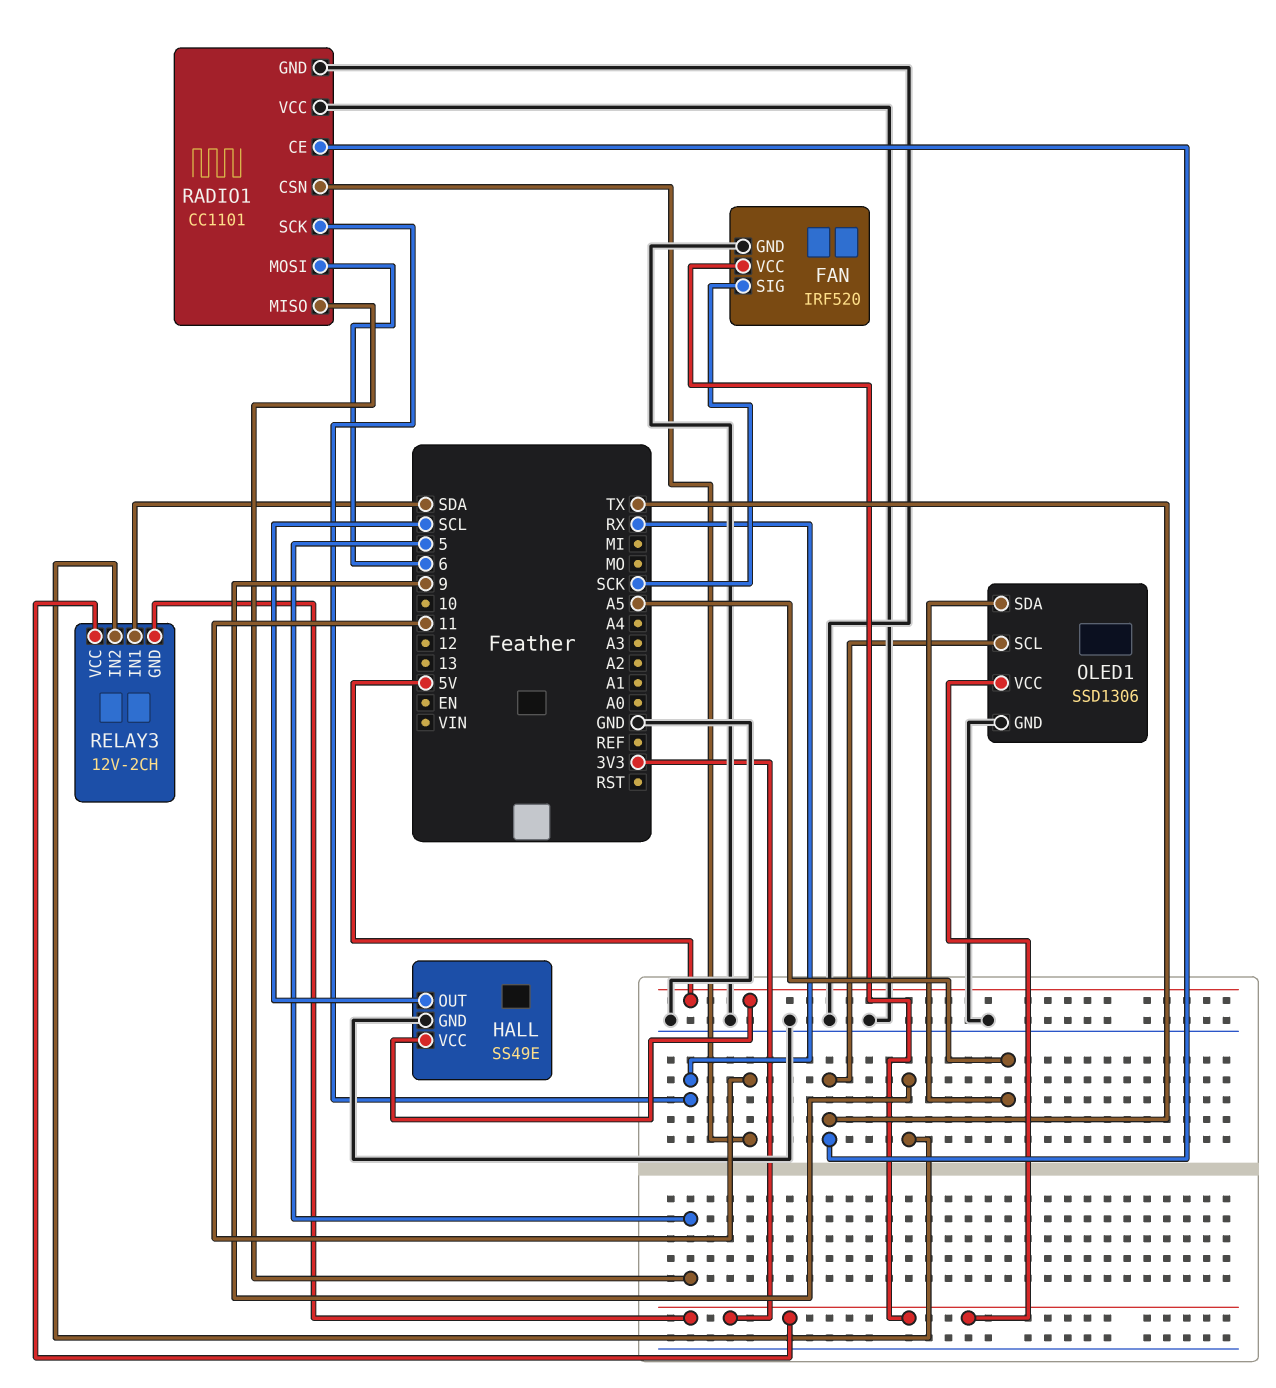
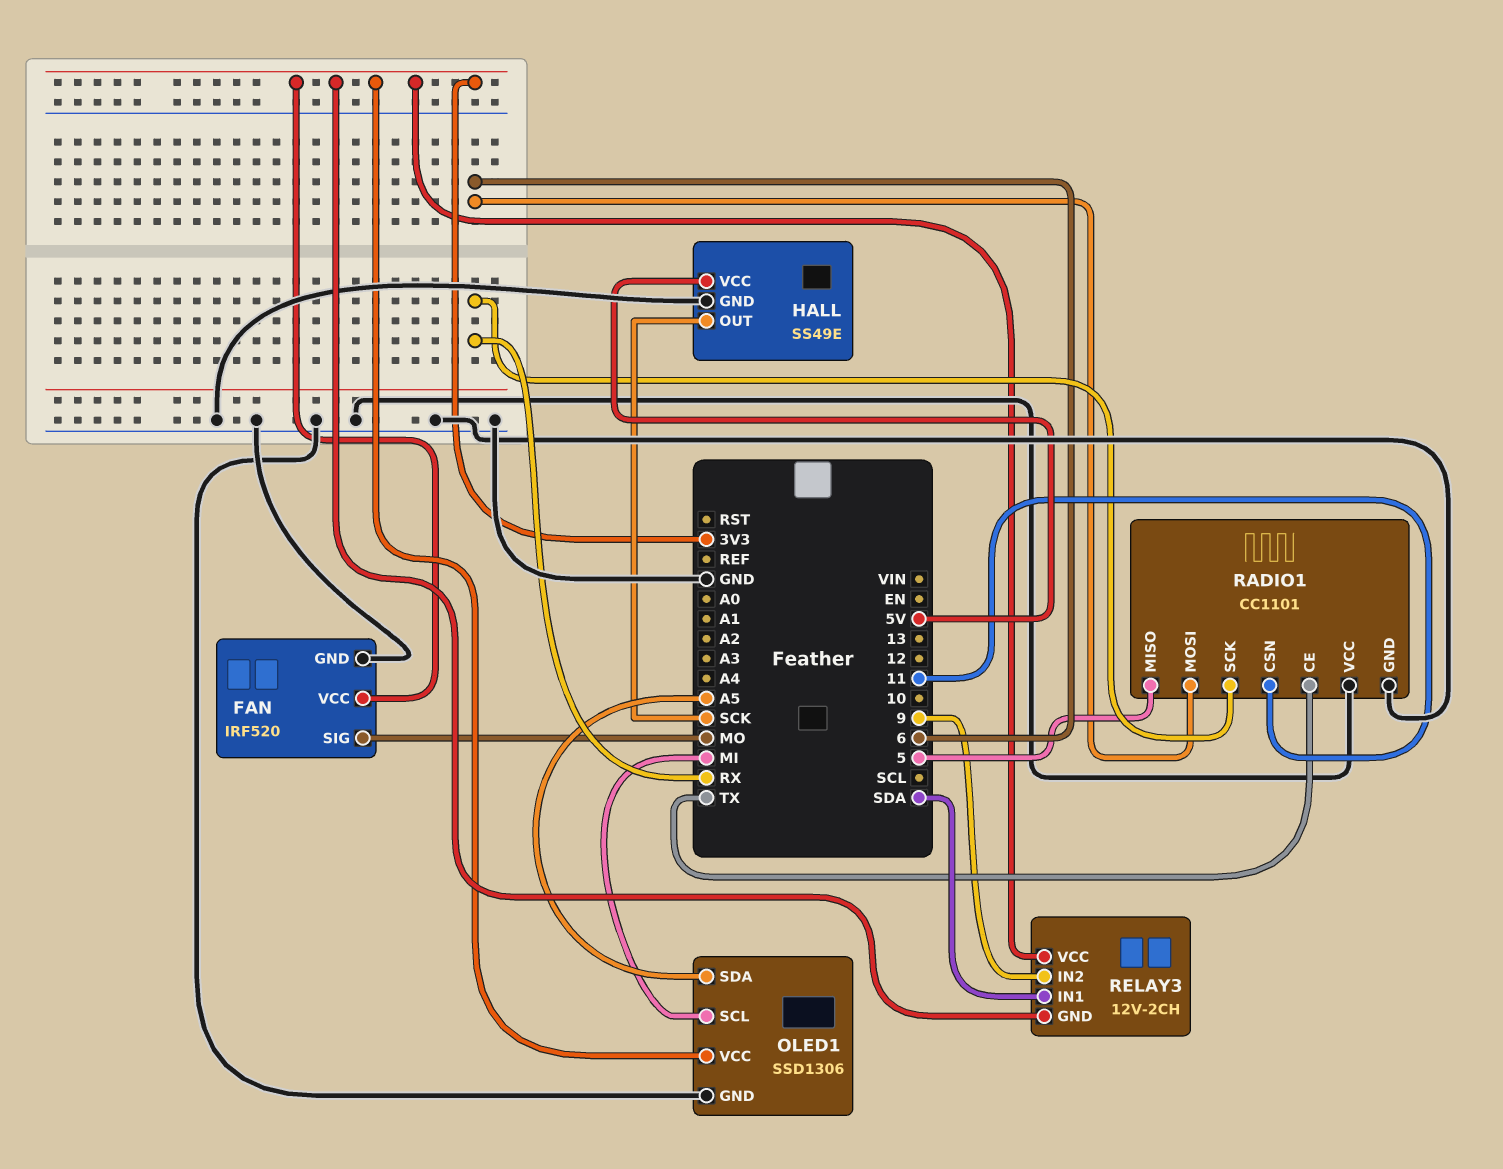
FAN pin SIG: SCK -> MO
HALL pin OUT: SCL -> SCK
OLED1 pin SCL: TX -> MI

